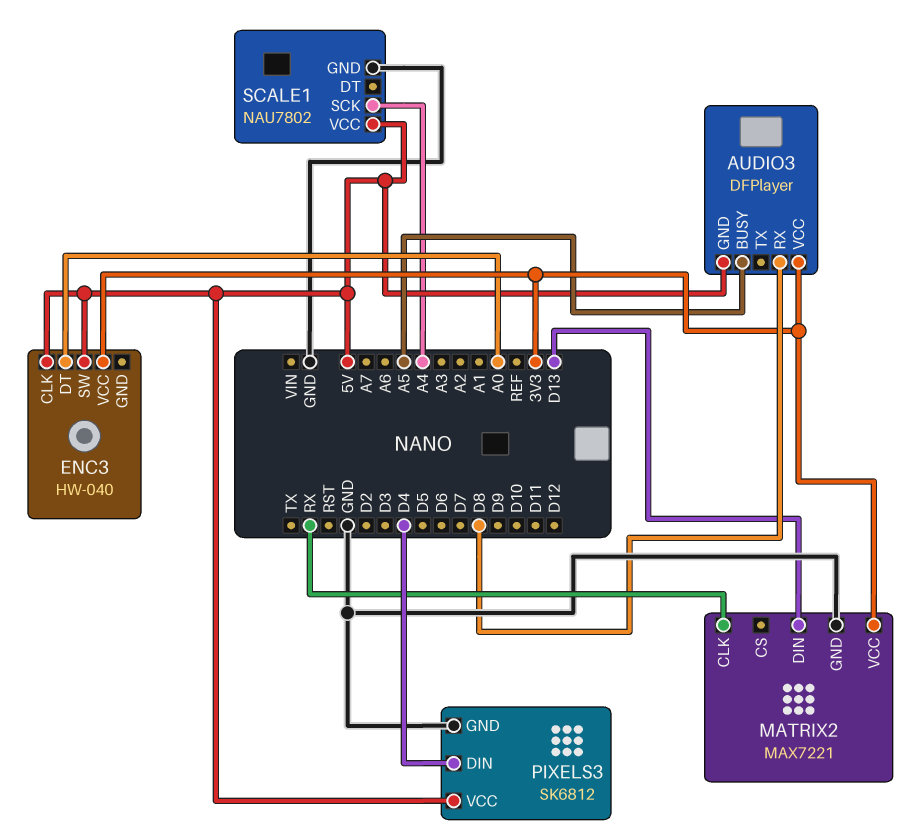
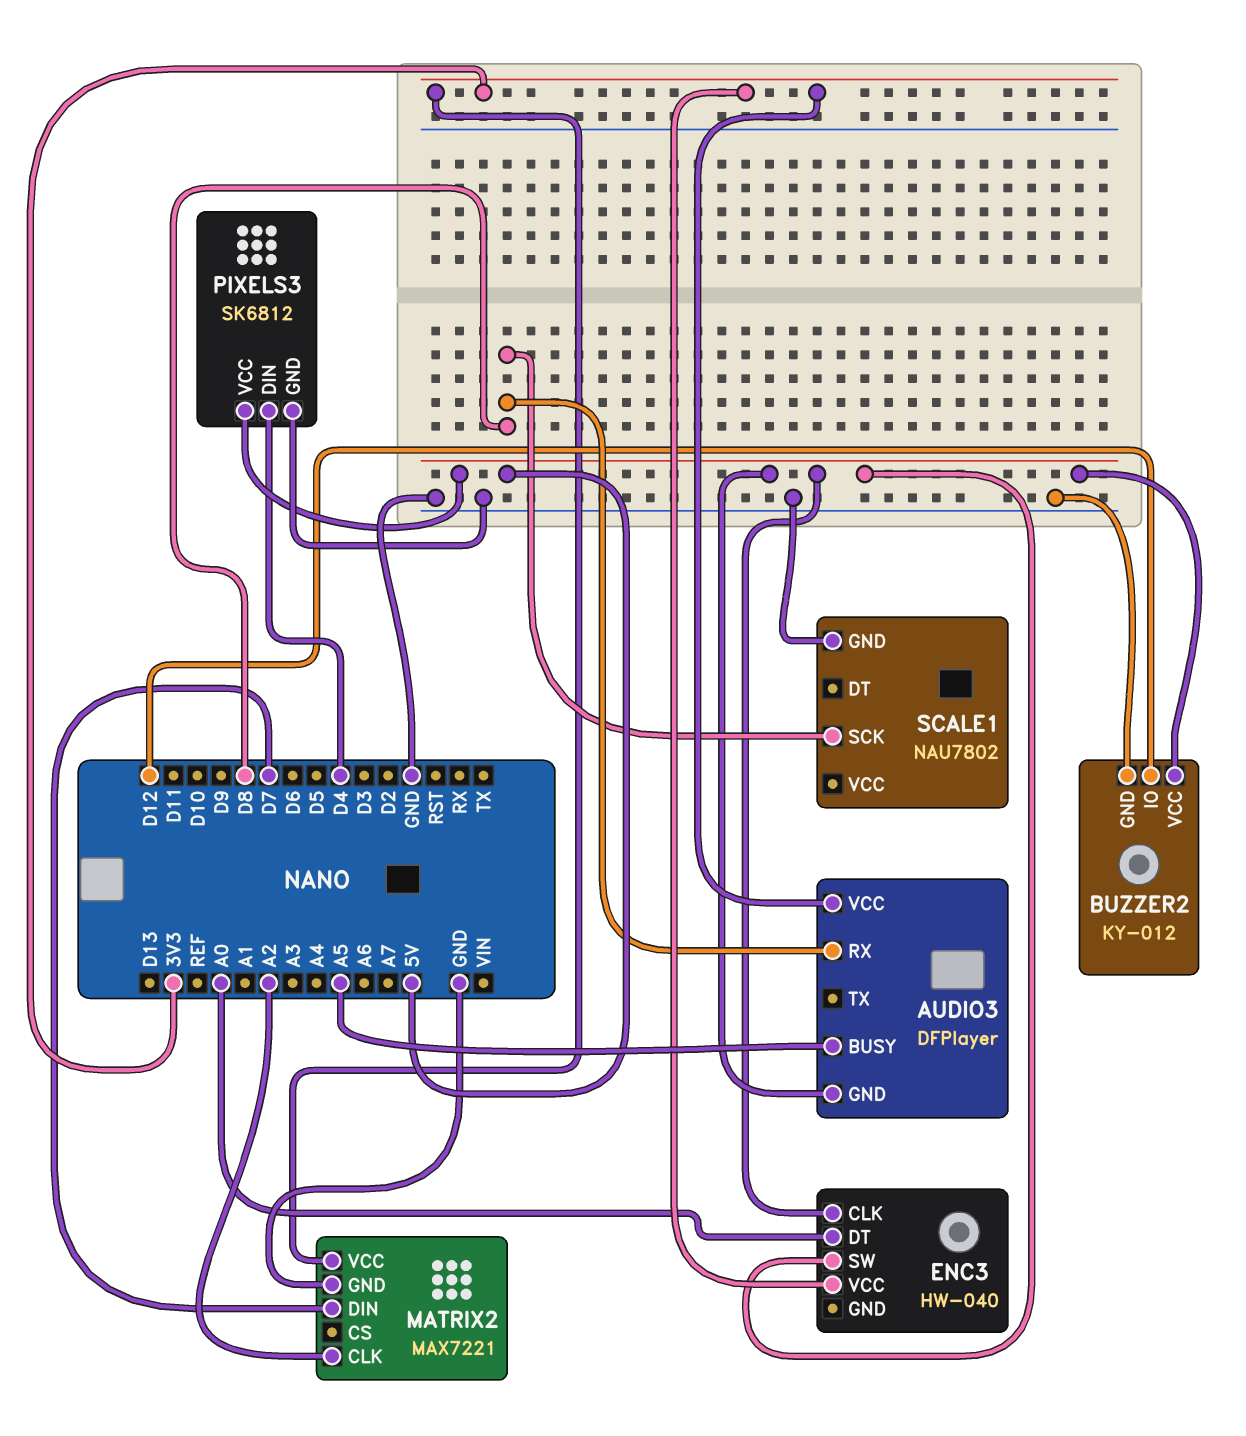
BUZZER2: none -> KY-012
BUZZER2 pin GND: none -> GND
BUZZER2 pin IO: none -> D12
BUZZER2 pin VCC: none -> 5V
MATRIX2 pin CLK: RX -> A2
MATRIX2 pin DIN: D13 -> D7
SCALE1 pin SCK: A4 -> D8
SCALE1 pin VCC: 5V -> none

